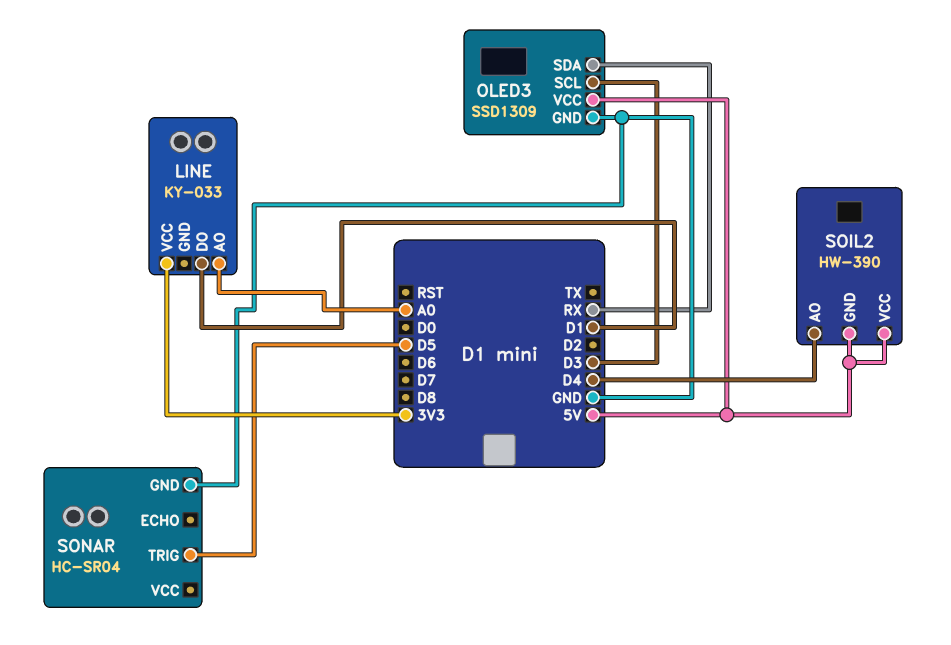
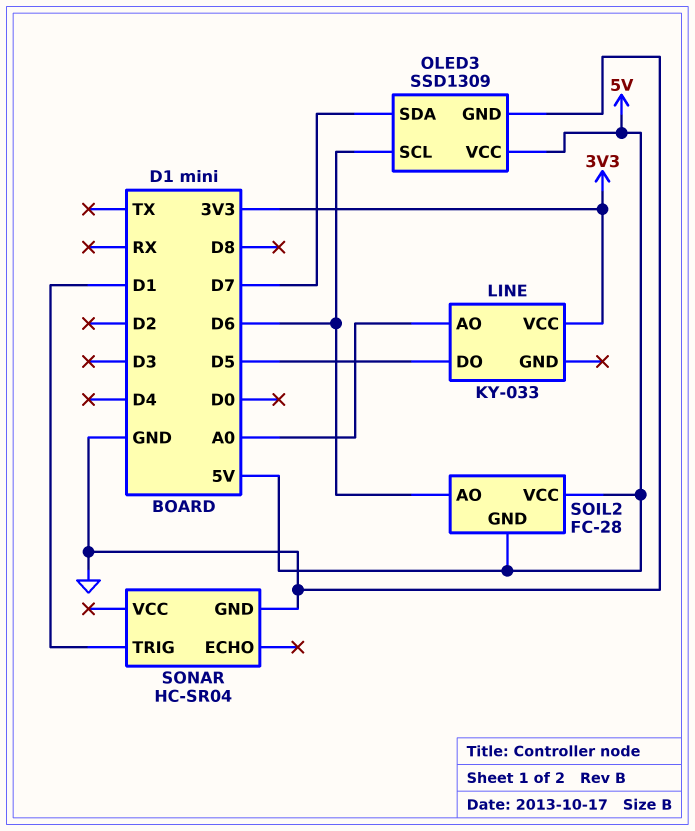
LINE pin DO: D1 -> D5
OLED3 pin SCL: D3 -> D6
OLED3 pin SDA: RX -> D7
SOIL2: HW-390 -> FC-28
SOIL2 pin AO: D4 -> D6
SONAR pin TRIG: D5 -> D1

